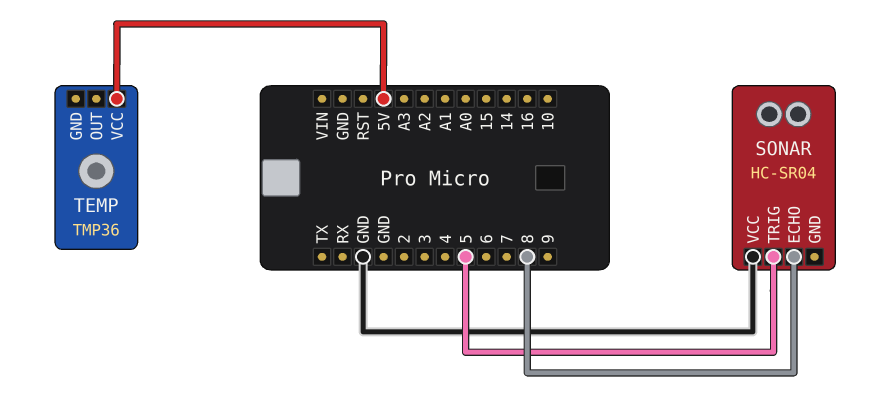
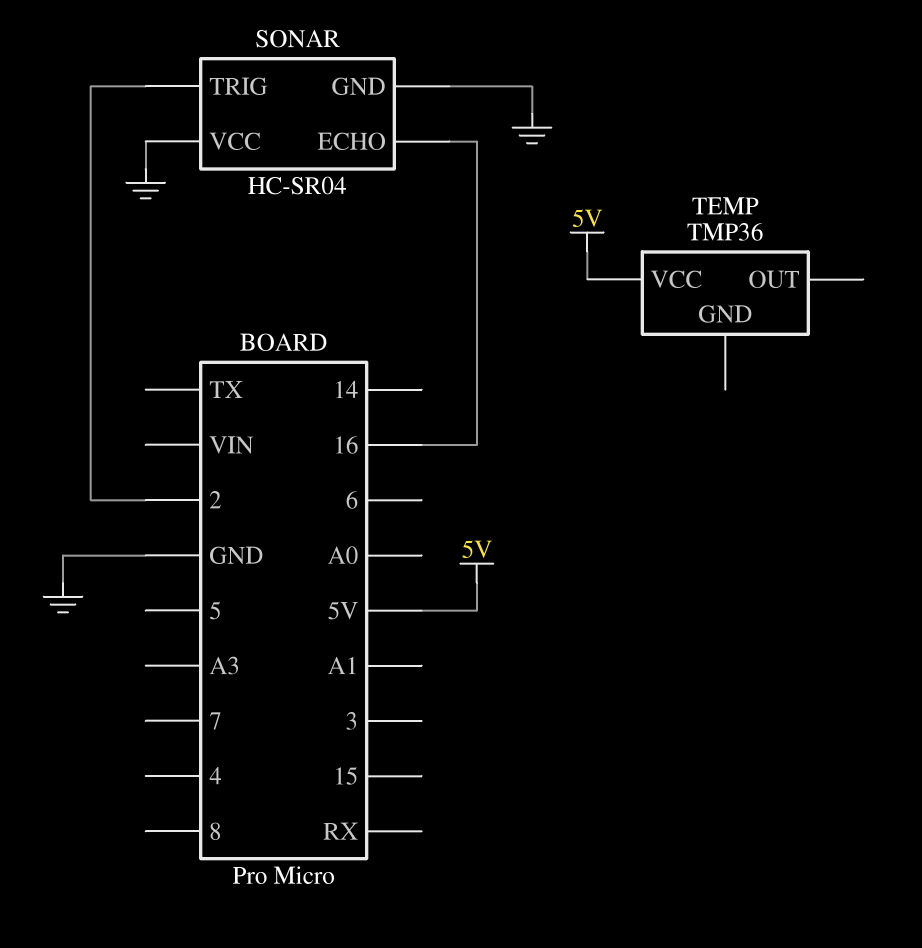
SONAR pin ECHO: 8 -> 16
SONAR pin GND: none -> GND
SONAR pin TRIG: 5 -> 2

